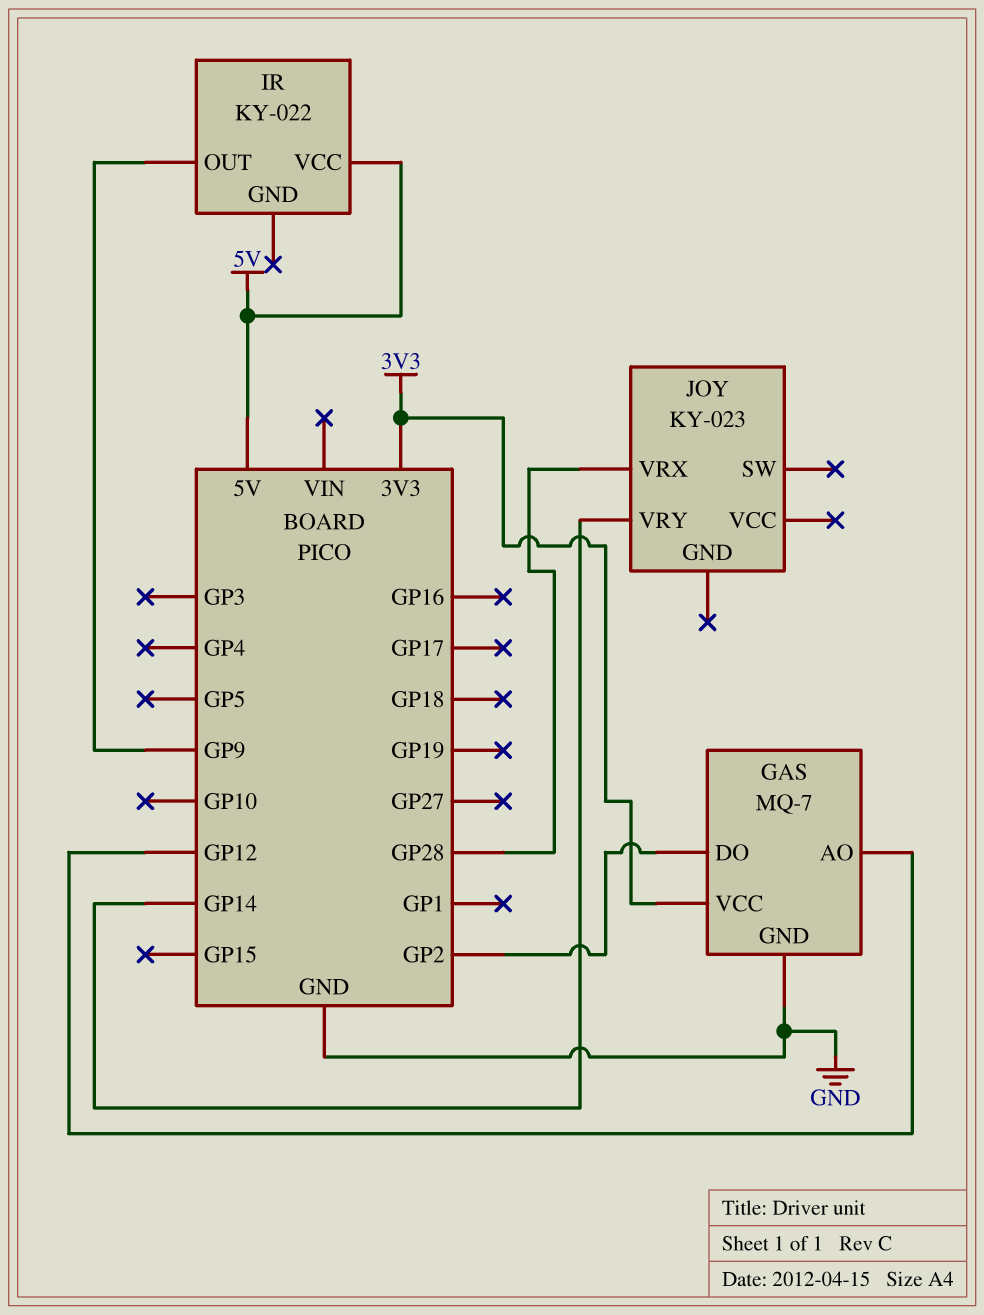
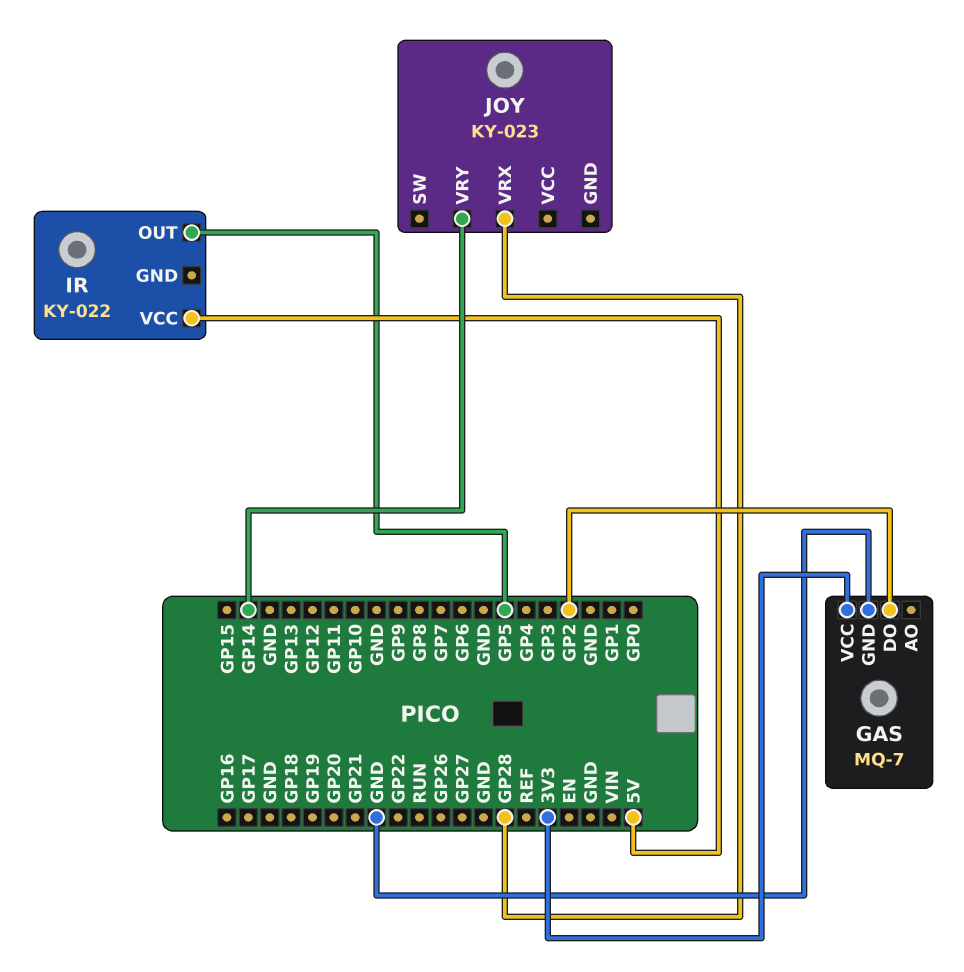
GAS pin AO: GP12 -> none
IR pin OUT: GP9 -> GP5

